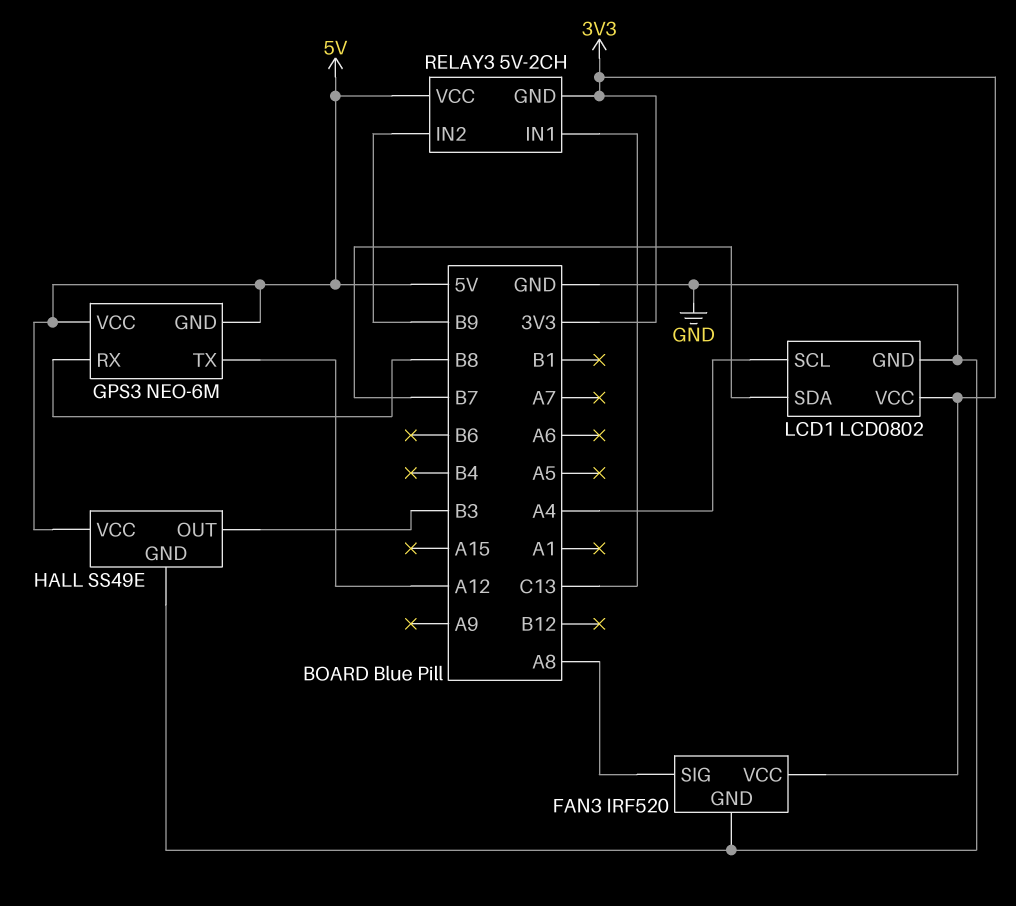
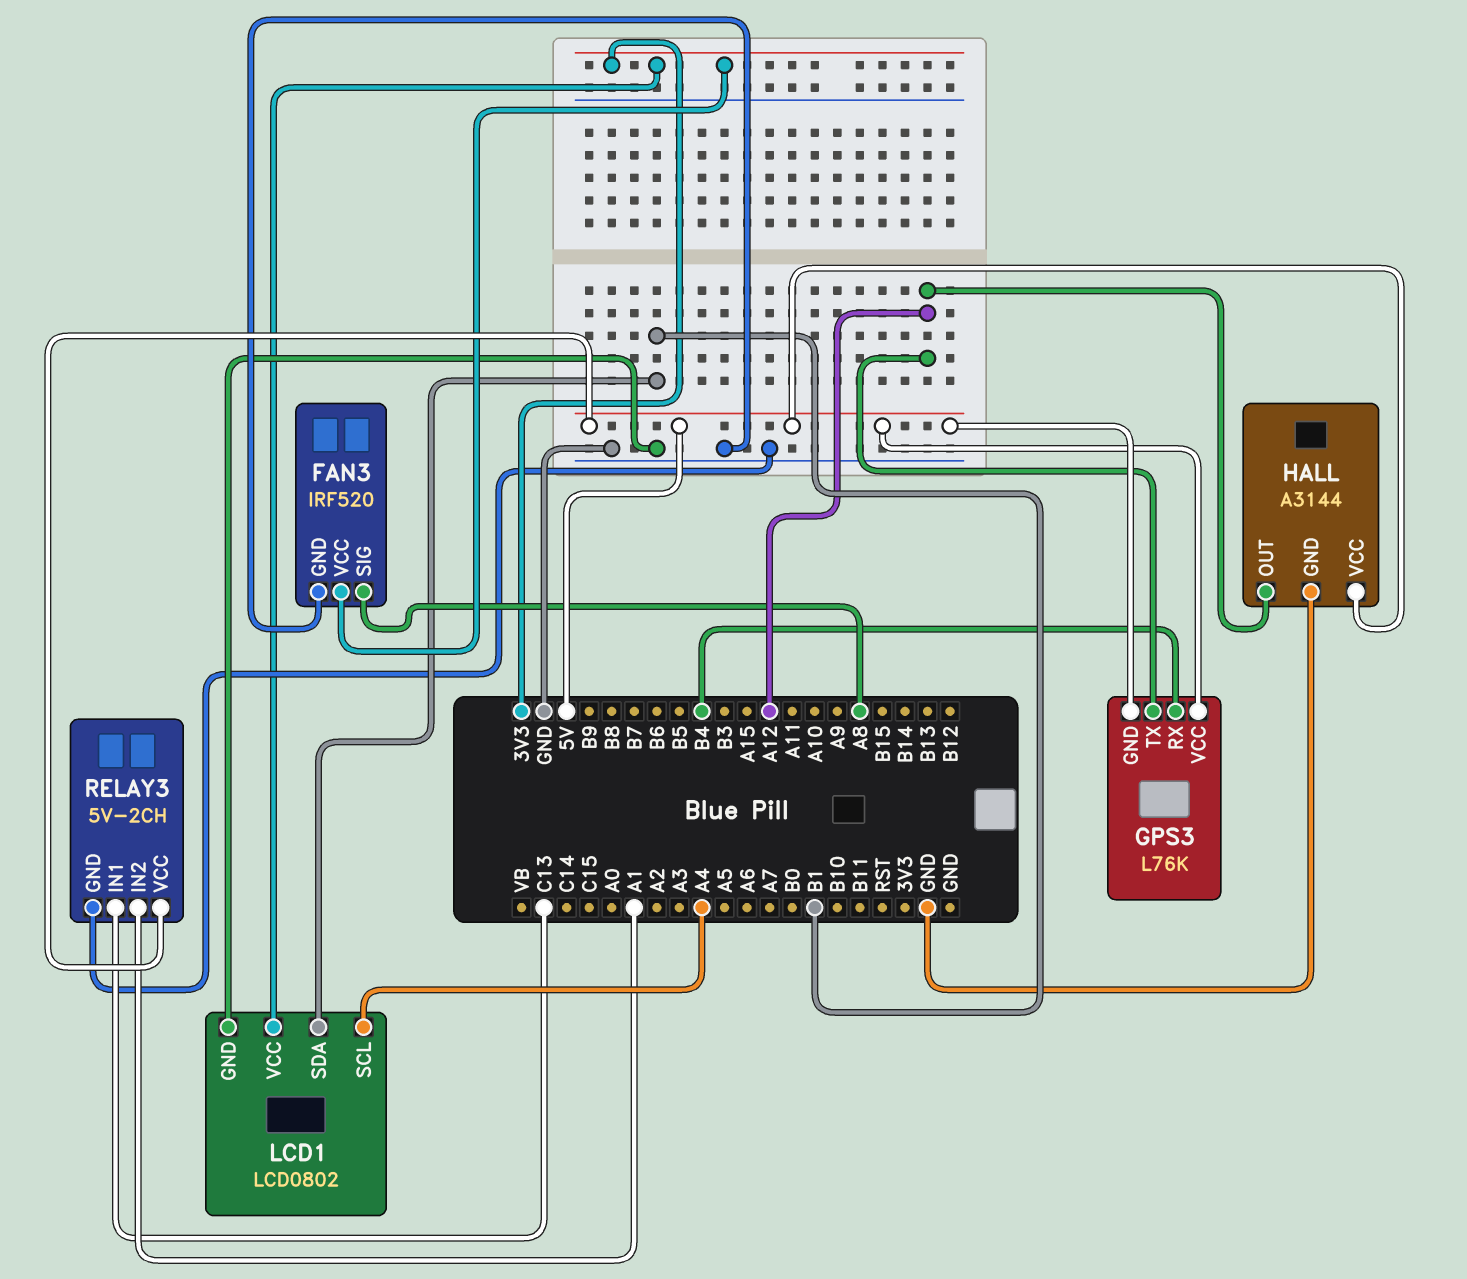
GPS3: NEO-6M -> L76K
GPS3 pin RX: B8 -> B4
HALL: SS49E -> A3144
HALL pin OUT: B3 -> A12
LCD1 pin SDA: B7 -> B1
RELAY3 pin GND: 3V3 -> GND
RELAY3 pin IN2: B9 -> A1

